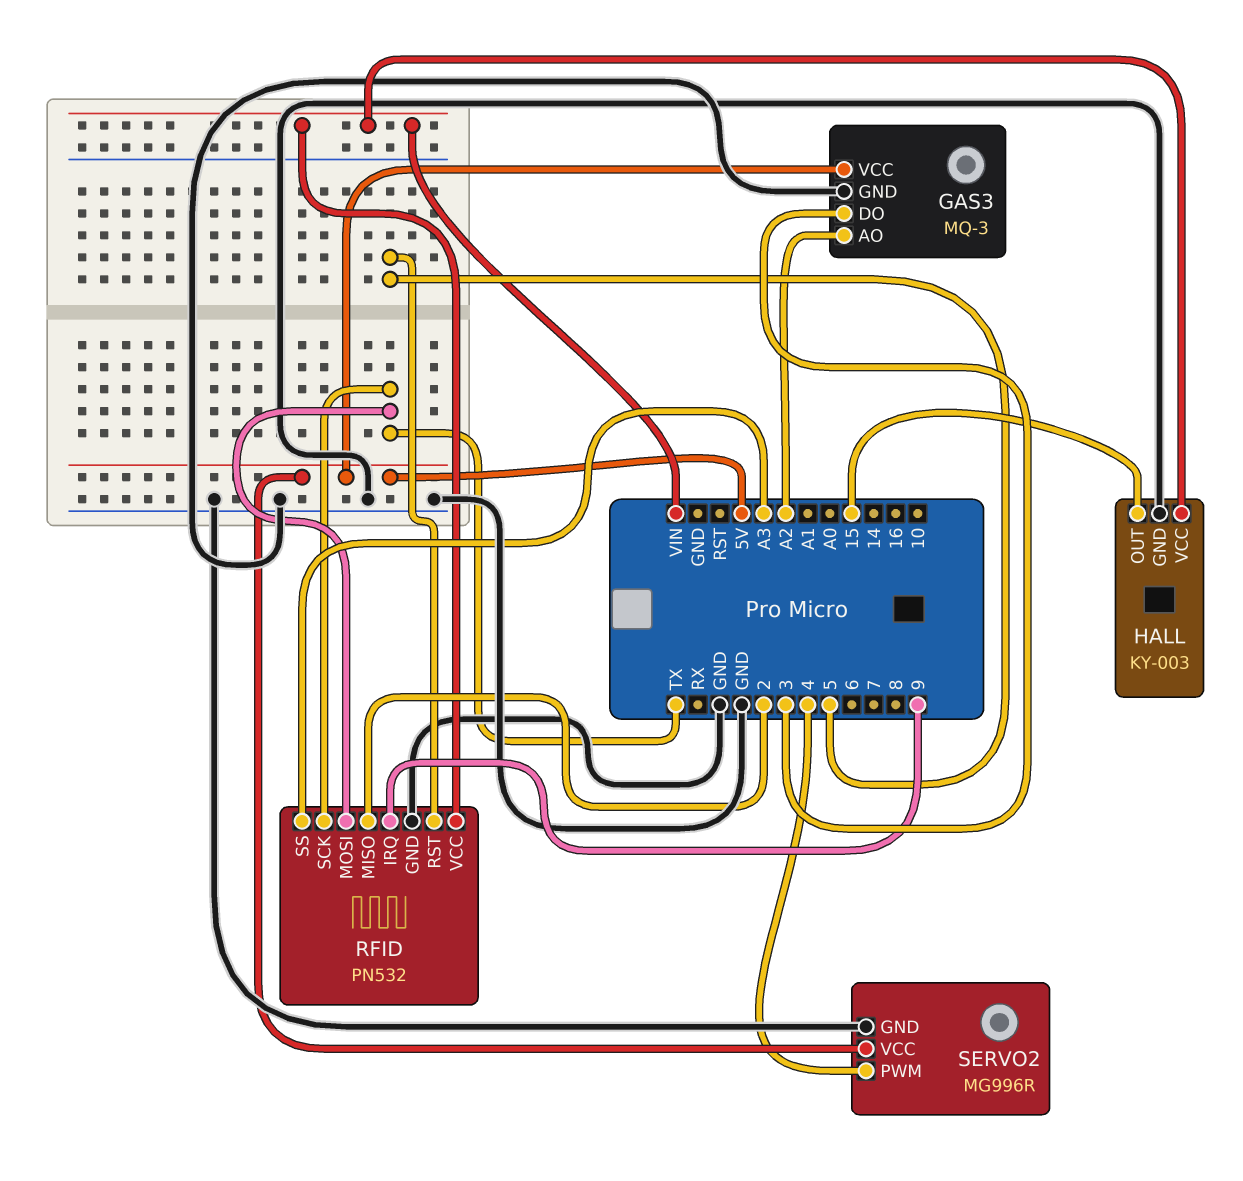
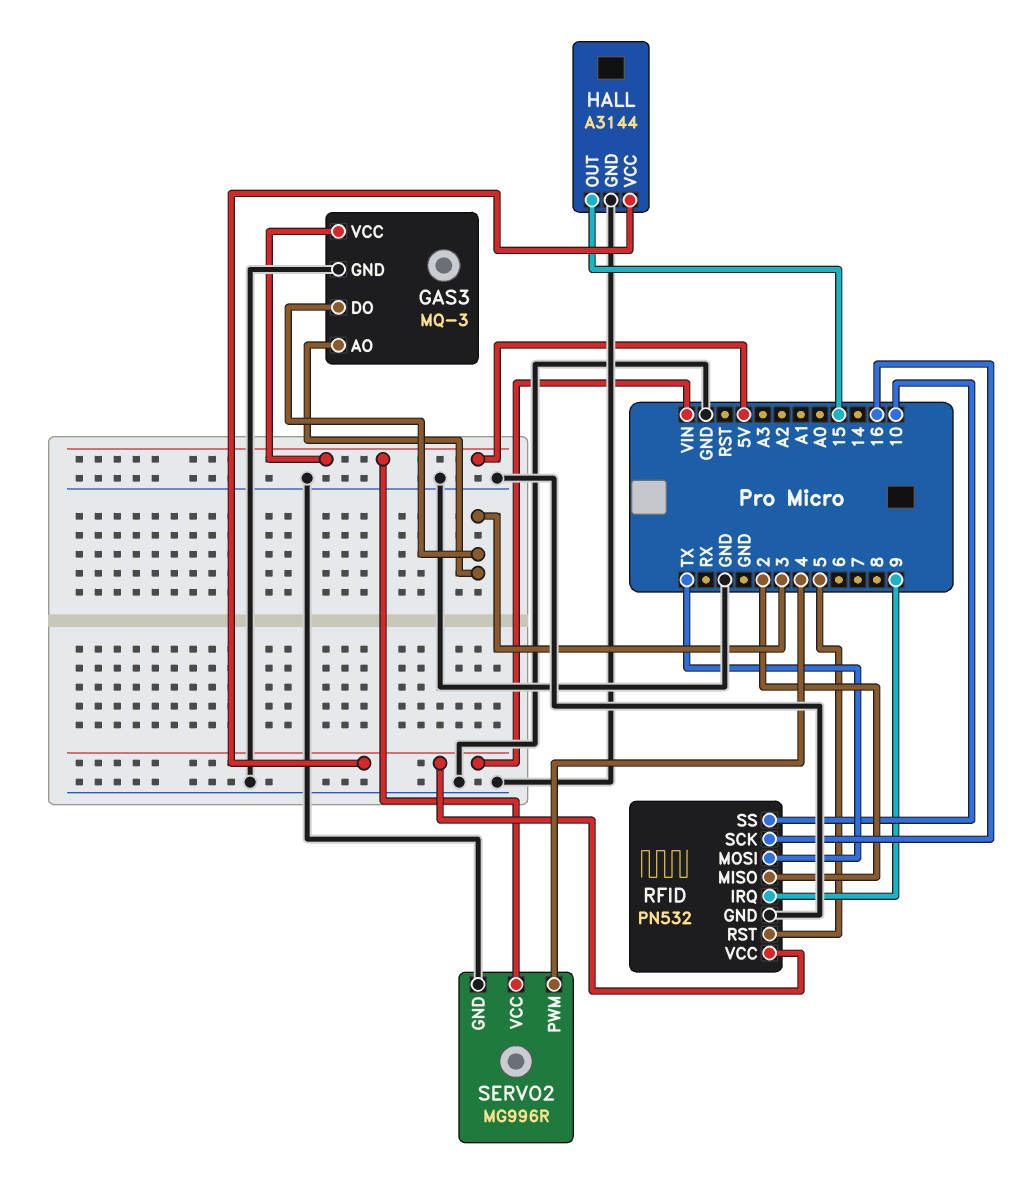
GAS3 pin AO: A2 -> 3
HALL: KY-003 -> A3144
RFID pin SCK: TX -> 16
RFID pin SS: A3 -> 10

